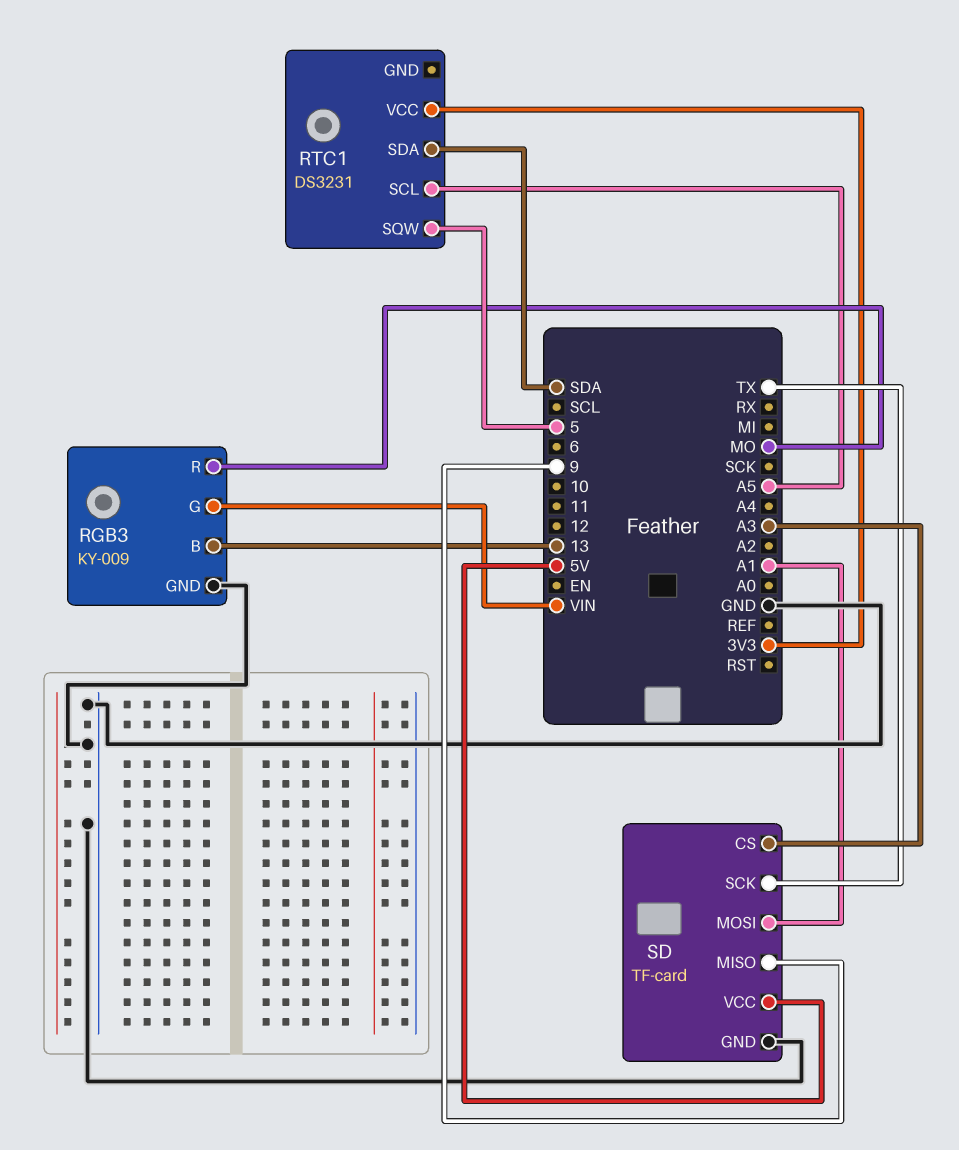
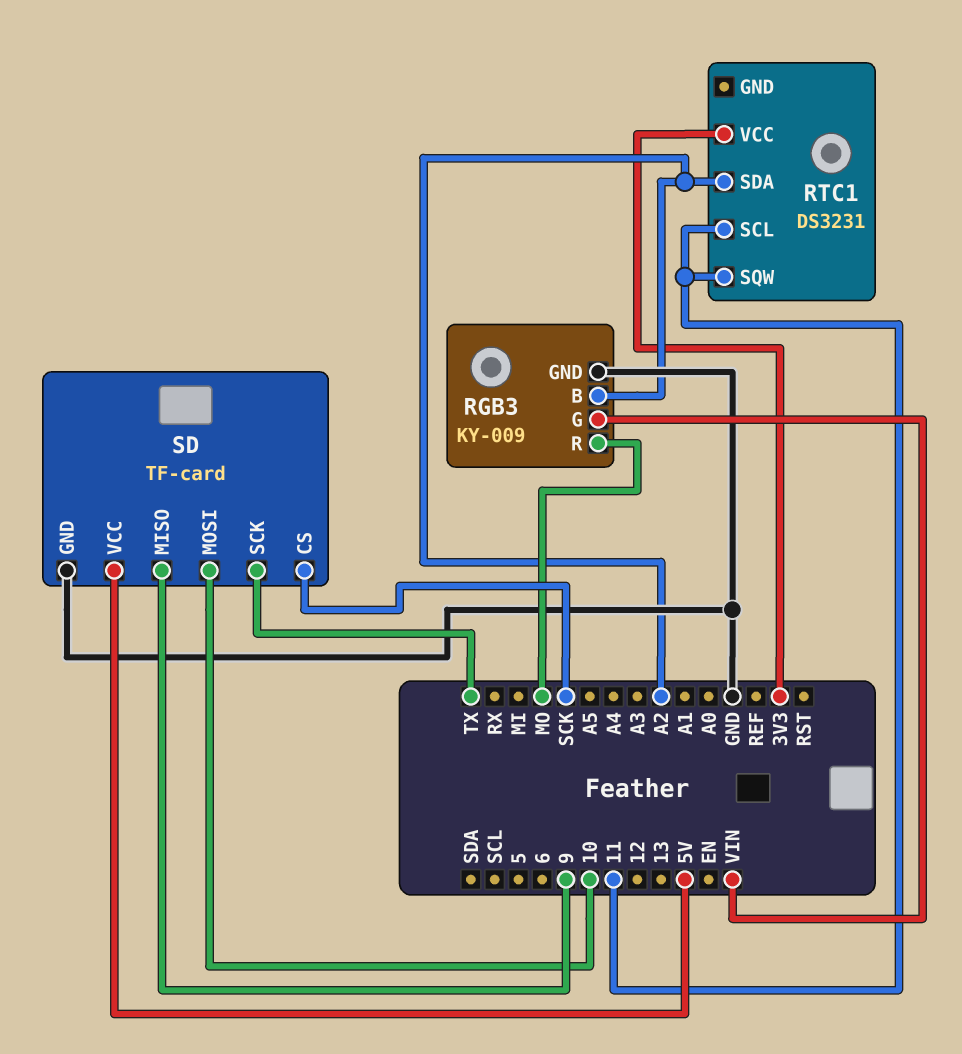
RGB3 pin B: 13 -> A2
RTC1 pin SCL: A5 -> 11
RTC1 pin SDA: SDA -> A2
RTC1 pin SQW: 5 -> 11
SD pin CS: A3 -> SCK
SD pin MOSI: A1 -> 10

